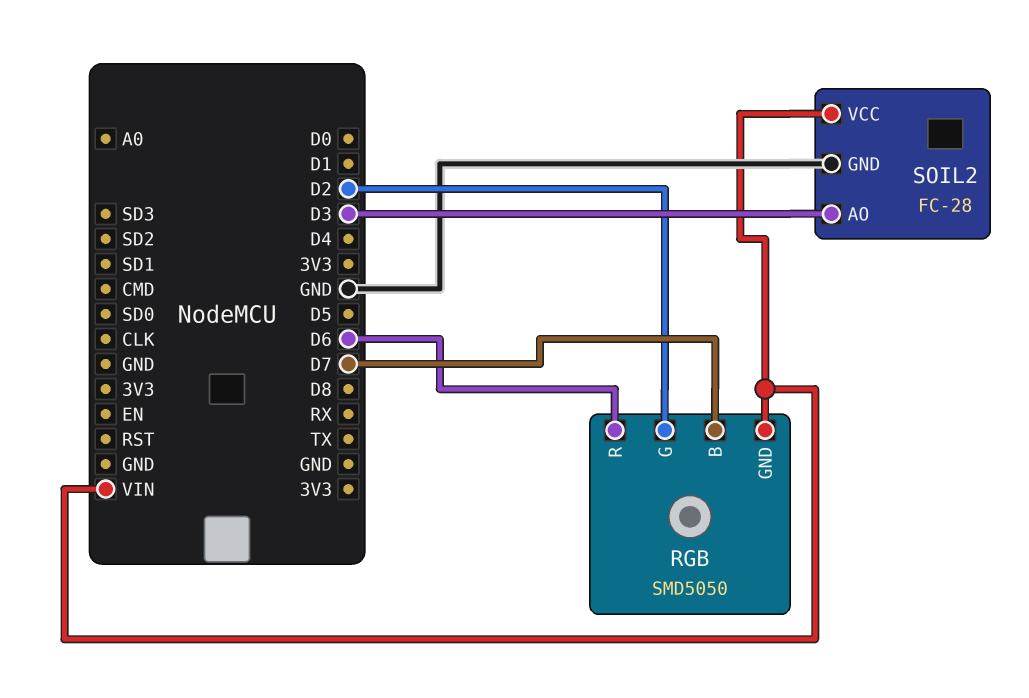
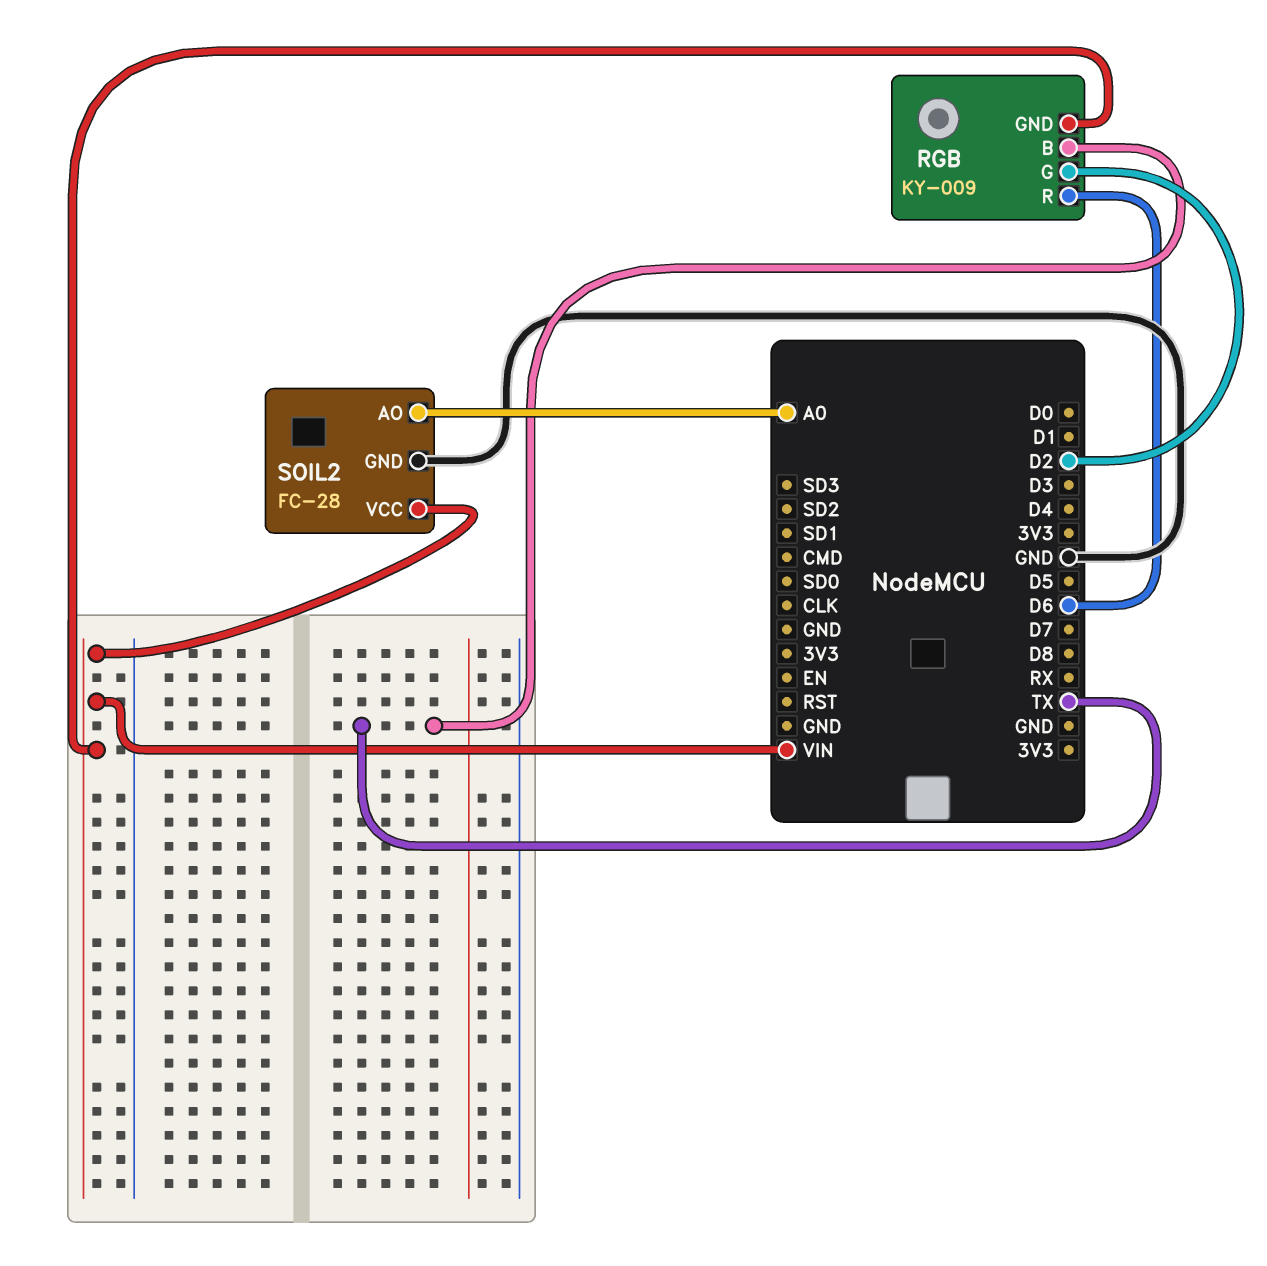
RGB: SMD5050 -> KY-009
RGB pin B: D7 -> TX
SOIL2 pin AO: D3 -> A0

